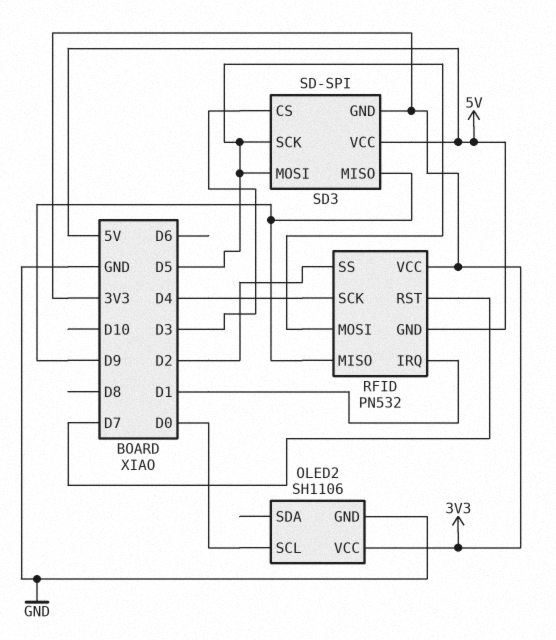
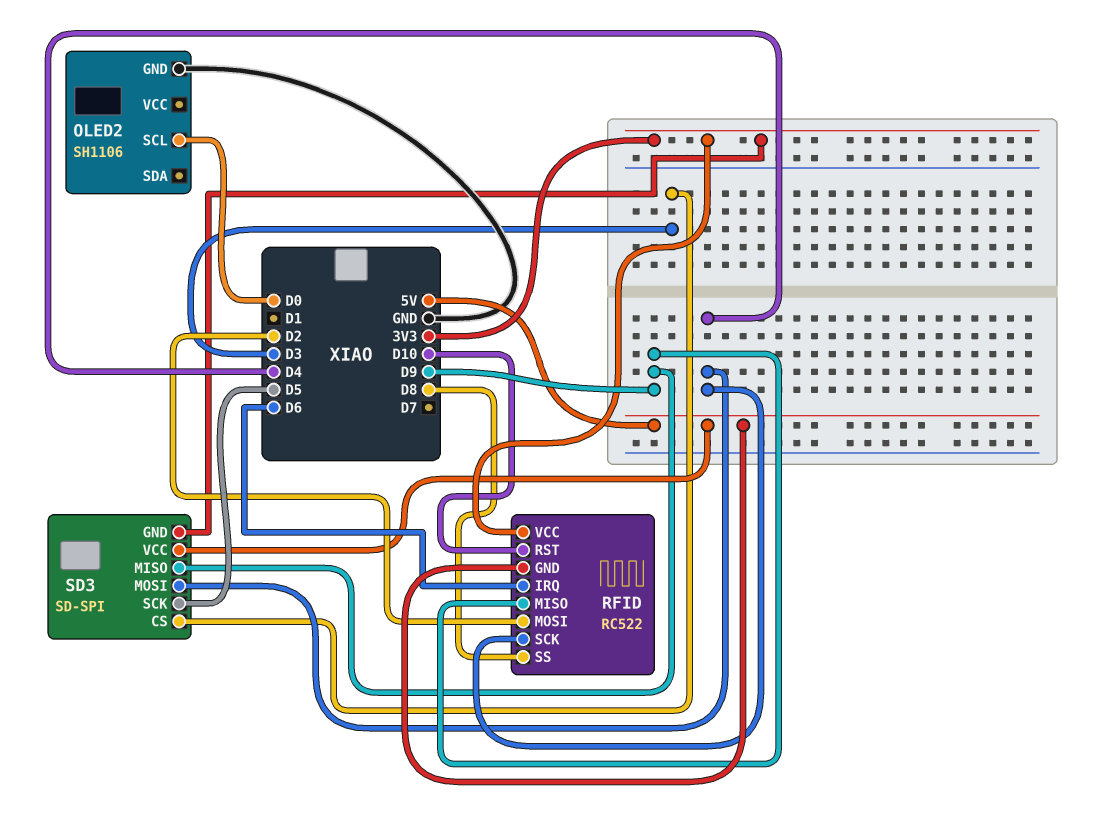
OLED2 pin VCC: 3V3 -> none
RFID: PN532 -> RC522
RFID pin IRQ: D1 -> D6
RFID pin MOSI: D5 -> D2
RFID pin RST: D7 -> D10
RFID pin SS: D2 -> D8
SD3 pin MOSI: D5 -> D4

